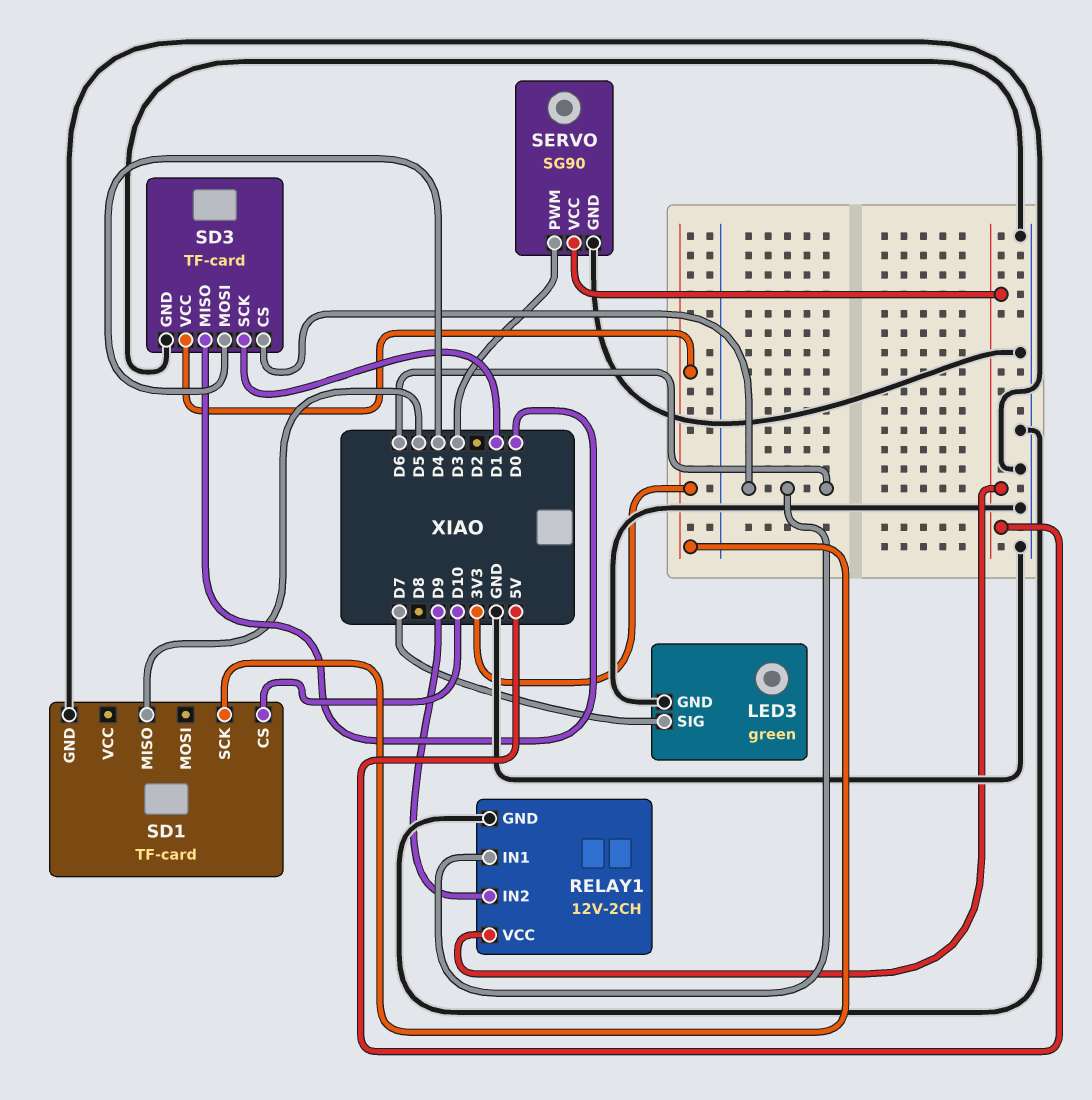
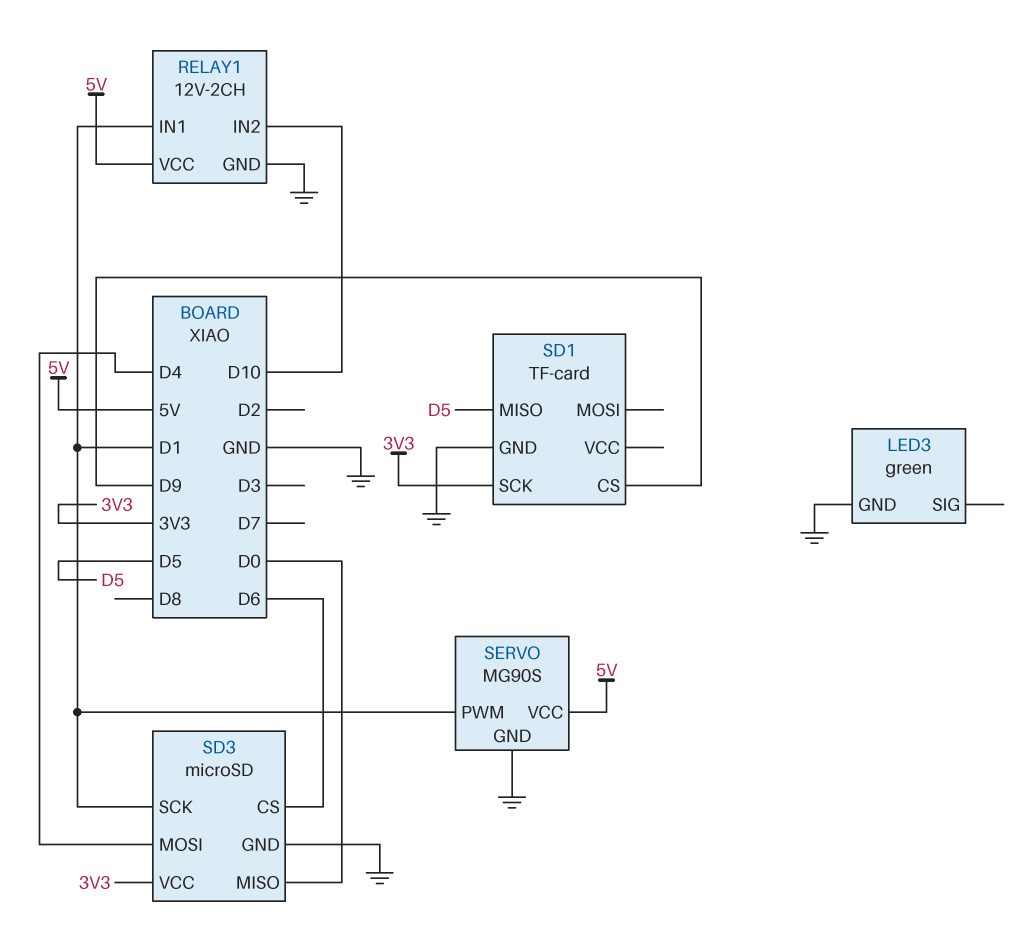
LED3 pin SIG: D7 -> none
RELAY1 pin IN1: D6 -> D1
RELAY1 pin IN2: D9 -> D10
SD1 pin CS: D10 -> D9
SD3: TF-card -> microSD
SERVO: SG90 -> MG90S
SERVO pin PWM: D3 -> D1

